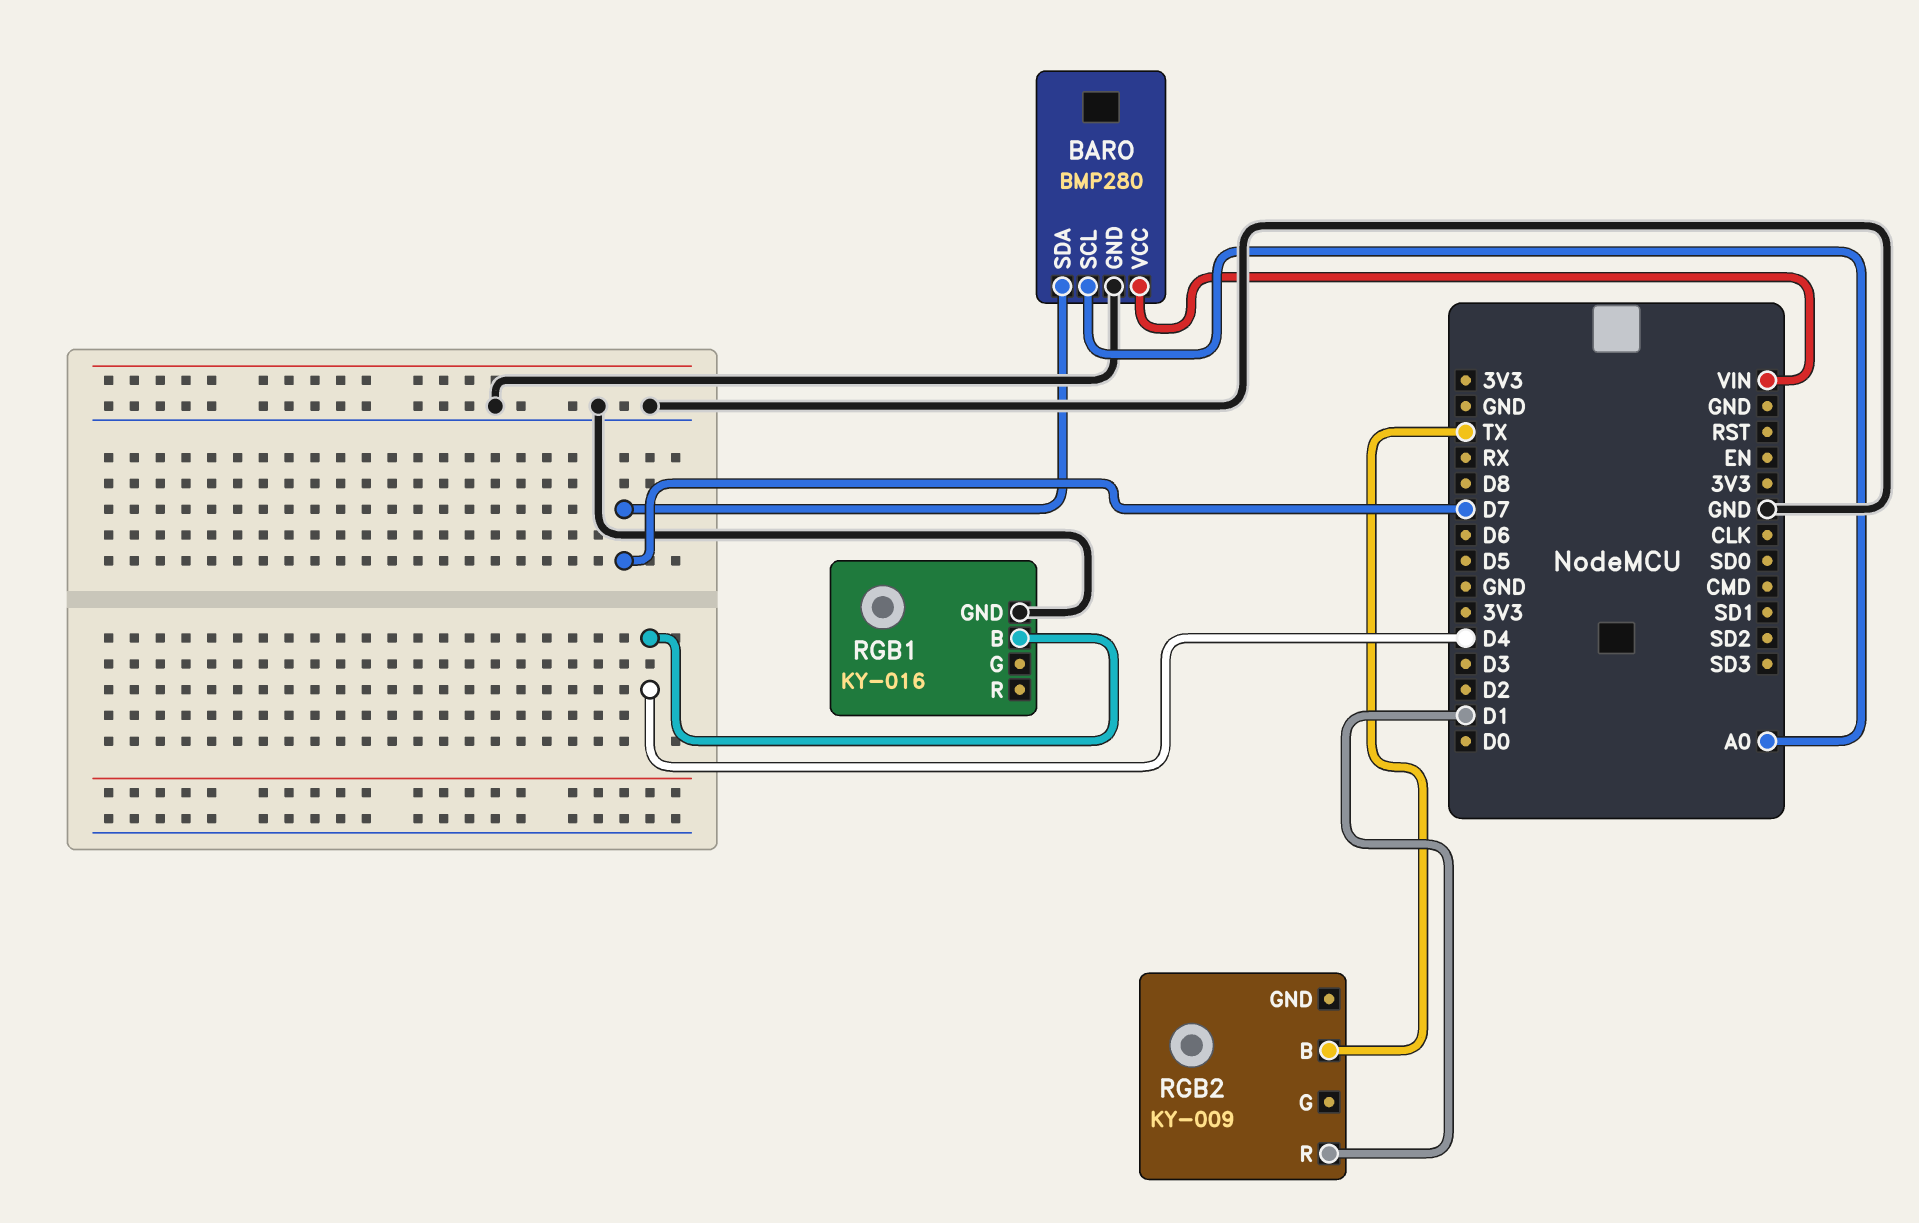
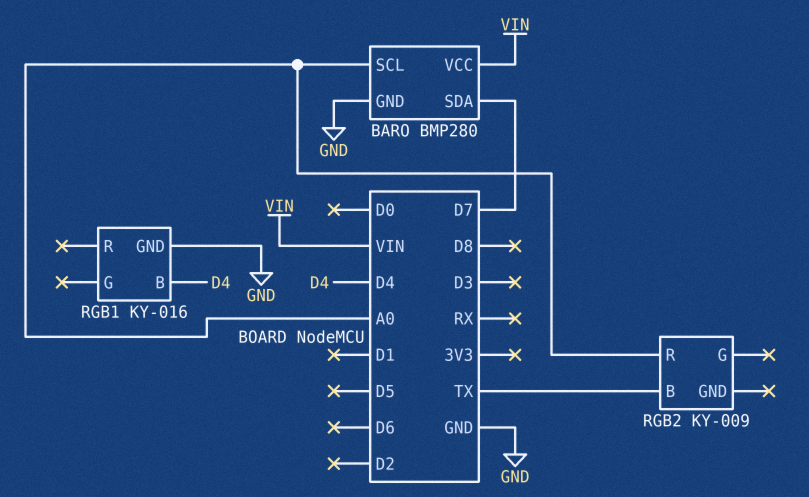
RGB2 pin R: D1 -> A0

